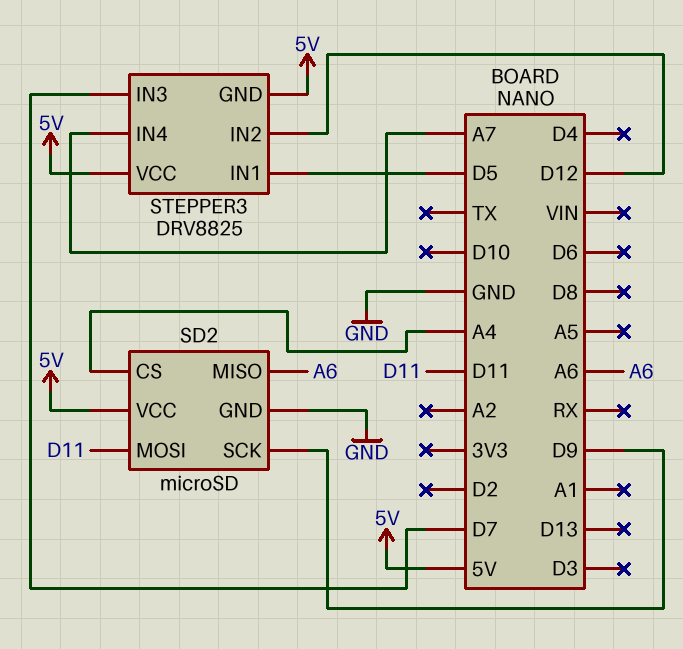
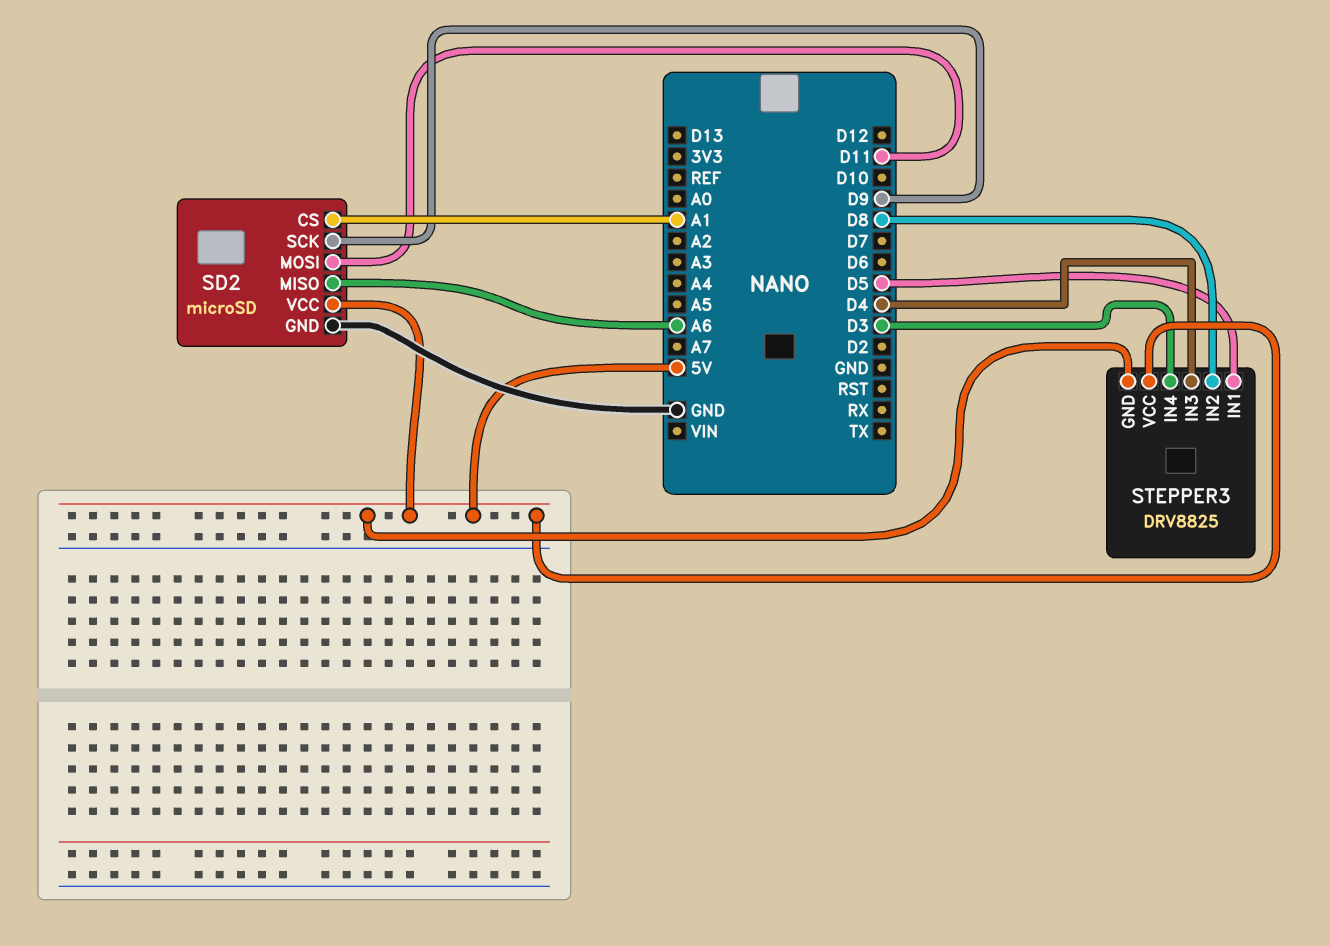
SD2 pin CS: A4 -> A1
STEPPER3 pin IN2: D12 -> D8
STEPPER3 pin IN3: D7 -> D4
STEPPER3 pin IN4: A7 -> D3

